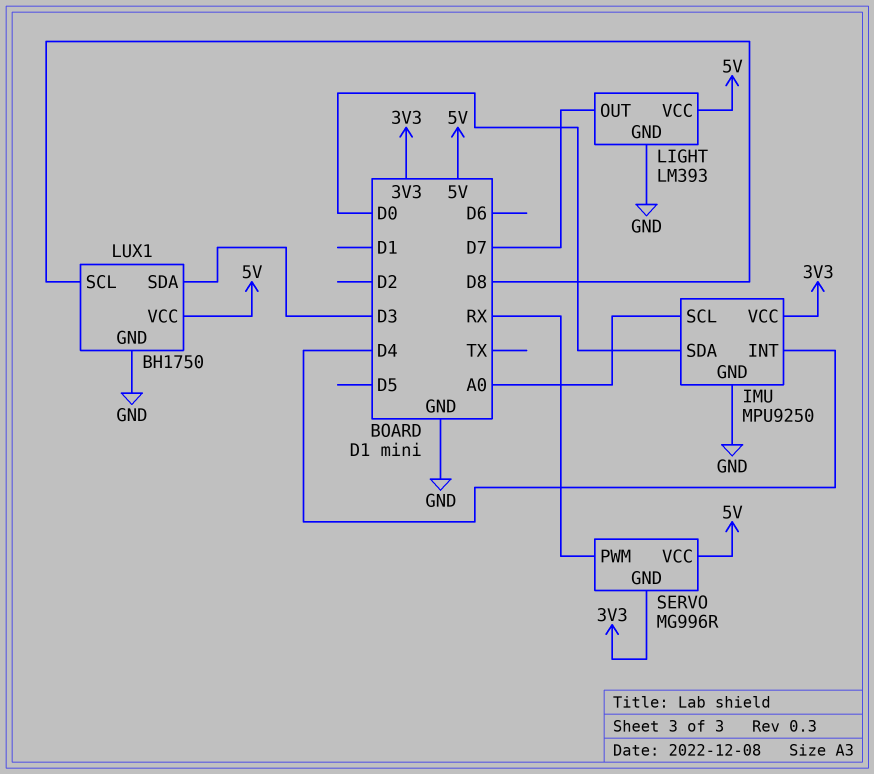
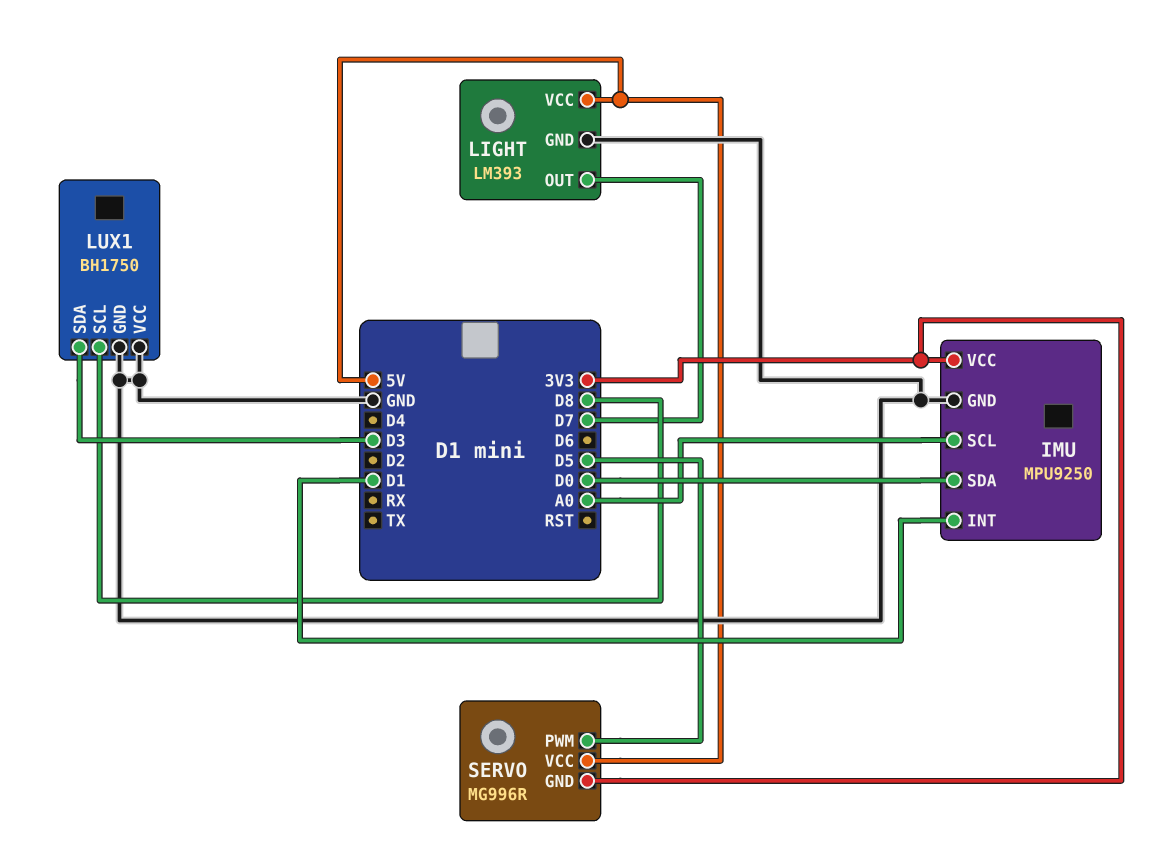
IMU pin INT: D4 -> D1
LUX1 pin VCC: 5V -> GND
SERVO pin PWM: RX -> D5

